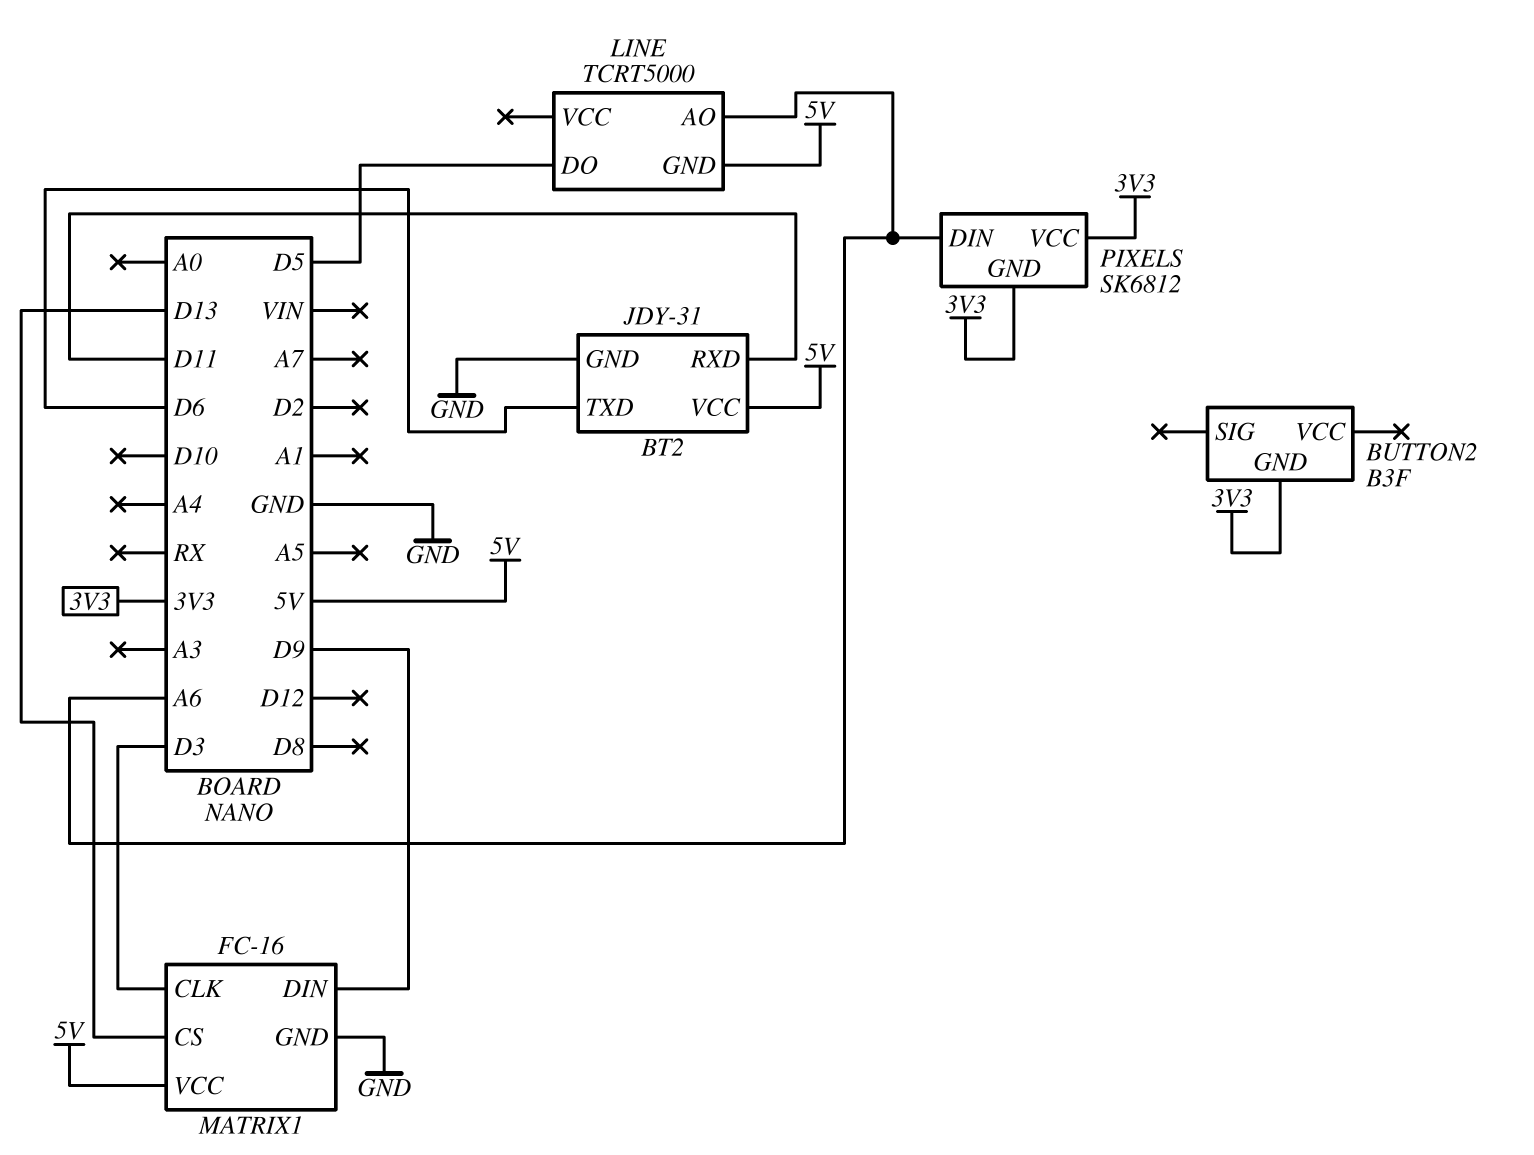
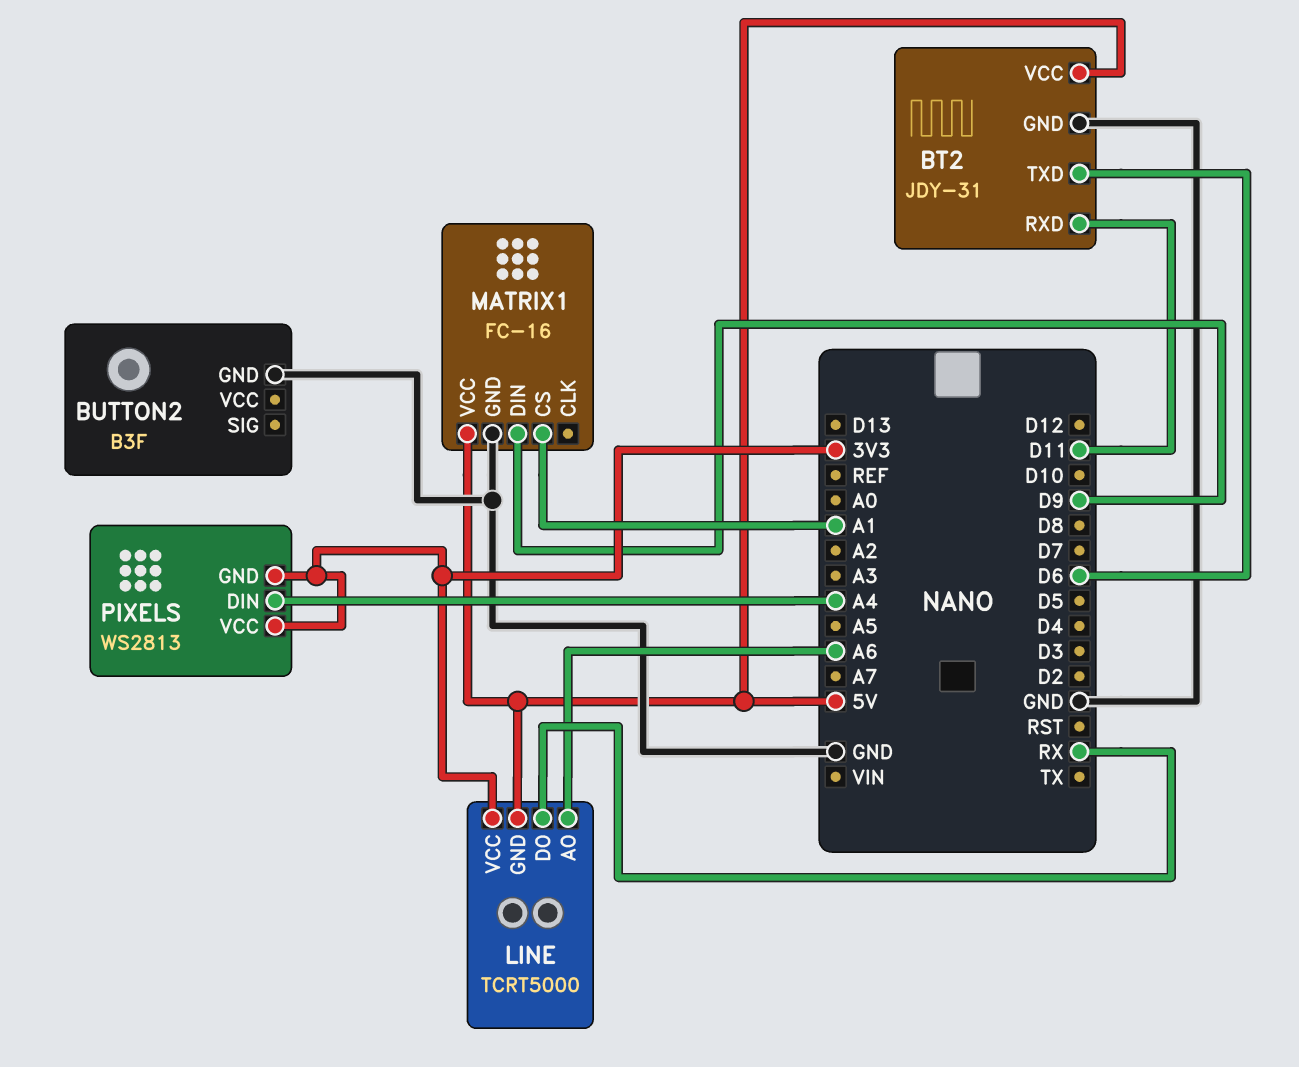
BUTTON2 pin GND: 3V3 -> GND
LINE pin DO: D5 -> RX
LINE pin VCC: none -> 3V3
MATRIX1 pin CLK: D3 -> none
MATRIX1 pin CS: D13 -> A1
PIXELS: SK6812 -> WS2813
PIXELS pin DIN: A6 -> A4

